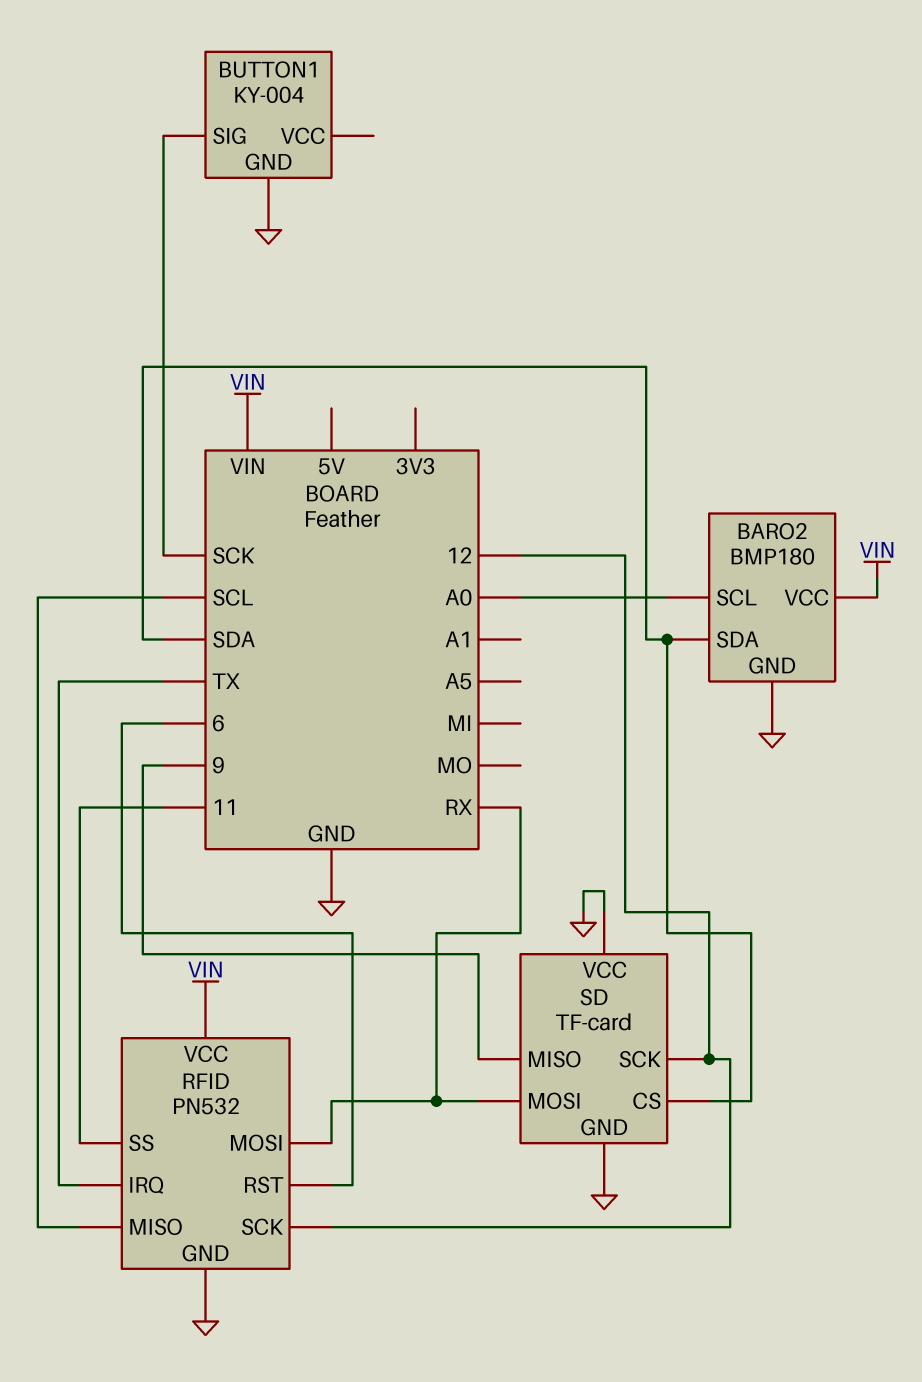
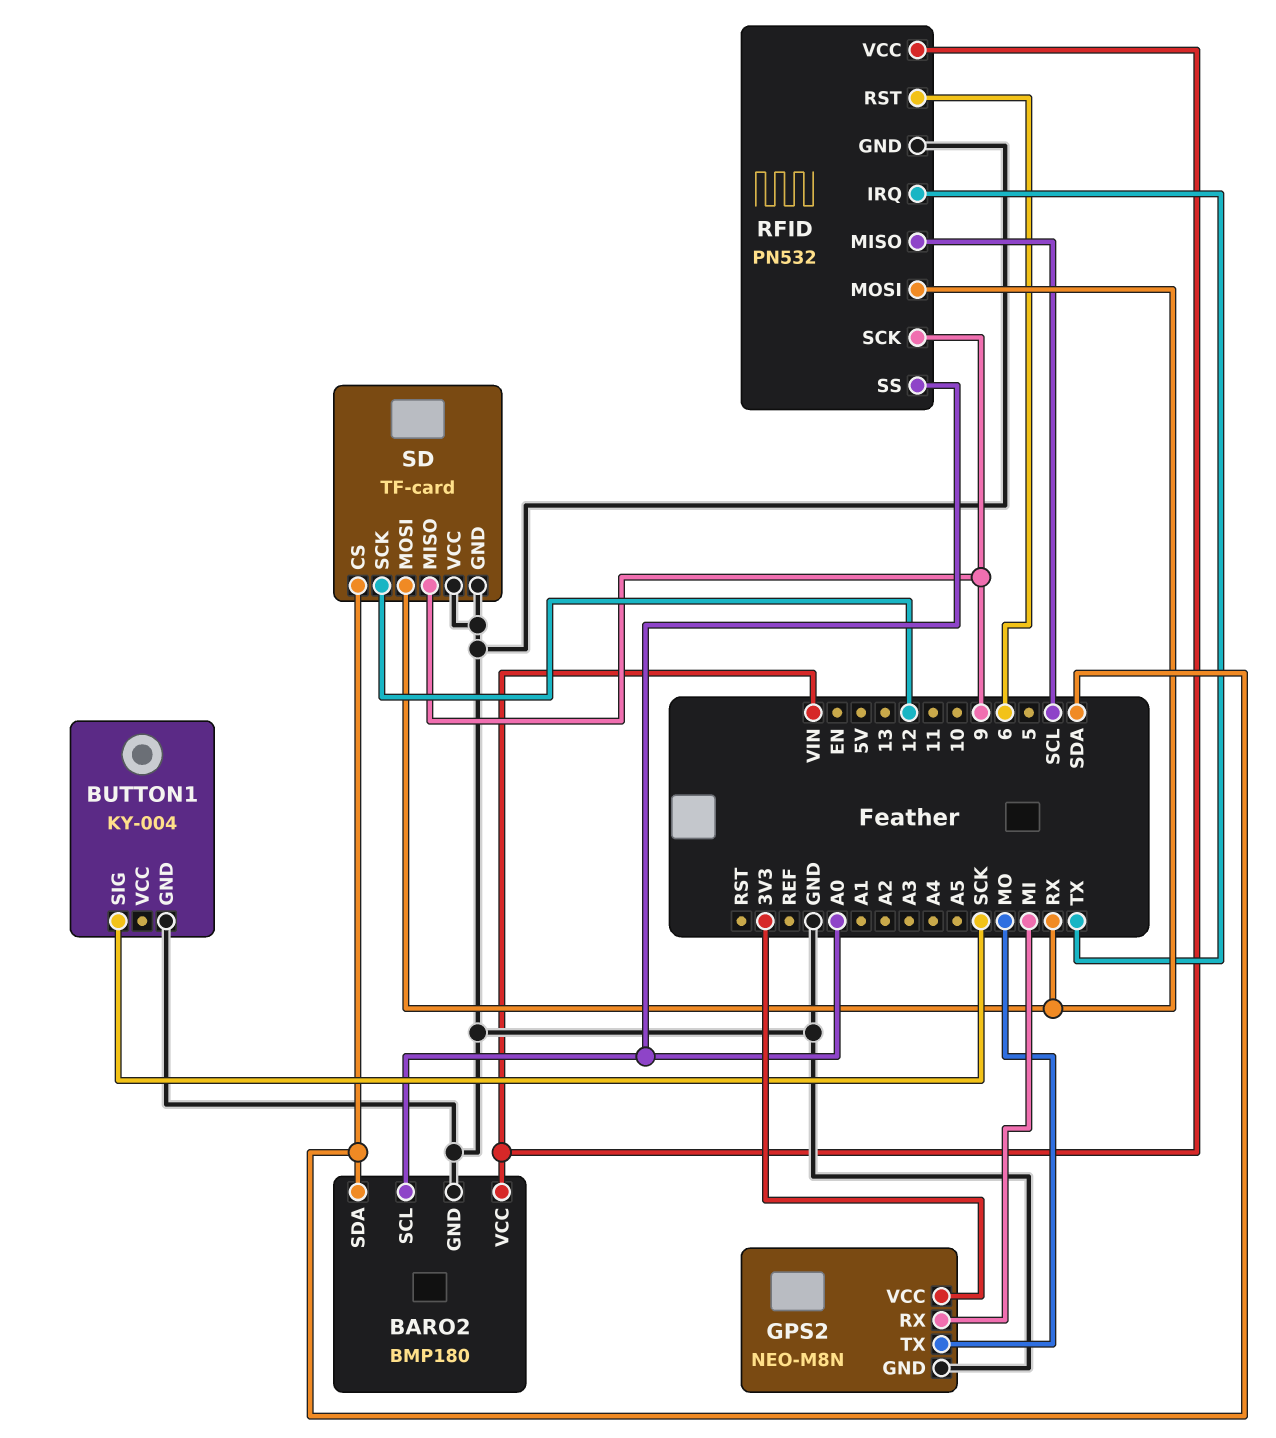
GPS2: none -> NEO-M8N
GPS2 pin GND: none -> GND
GPS2 pin RX: none -> MI
GPS2 pin TX: none -> MO
GPS2 pin VCC: none -> 3V3
RFID pin SCK: 12 -> 9
RFID pin SS: 11 -> A0

